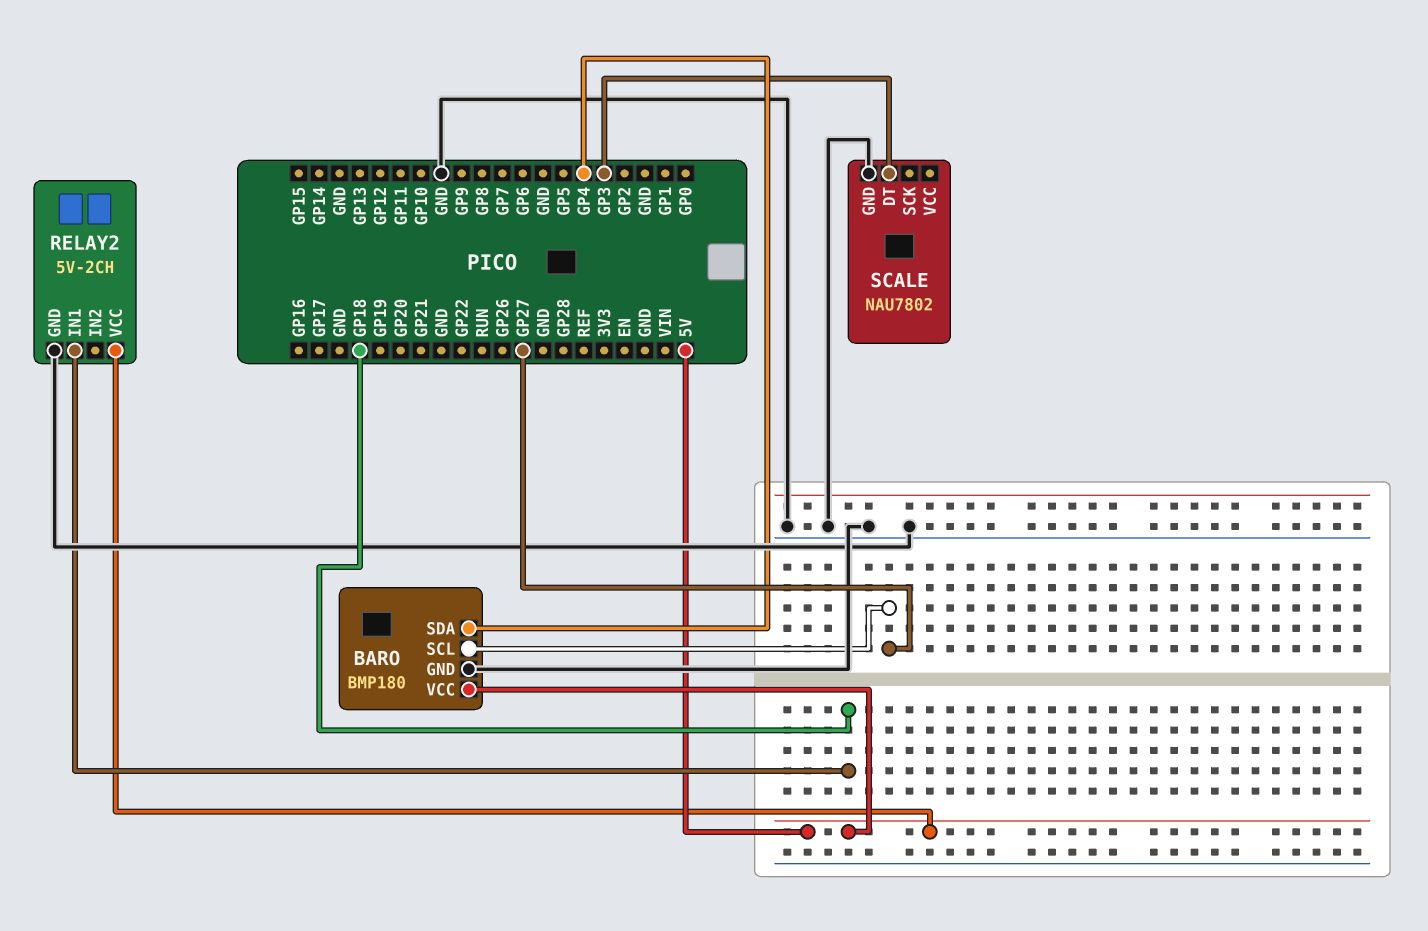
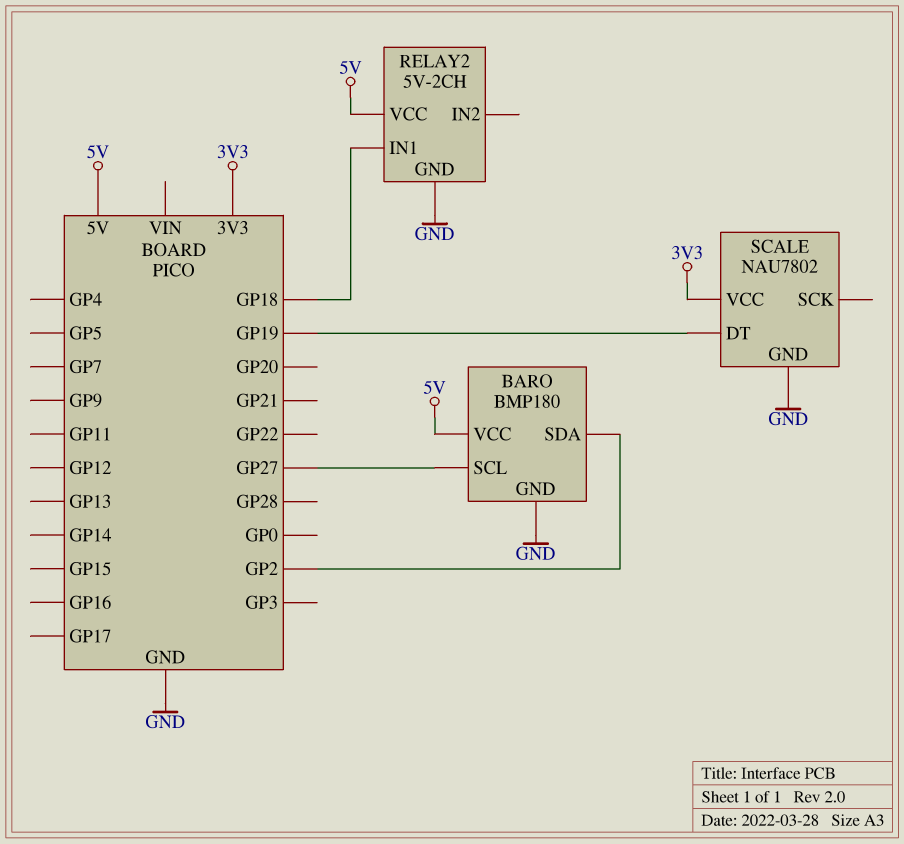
BARO pin SDA: GP4 -> GP2
SCALE pin DT: GP3 -> GP19
SCALE pin VCC: none -> 3V3

